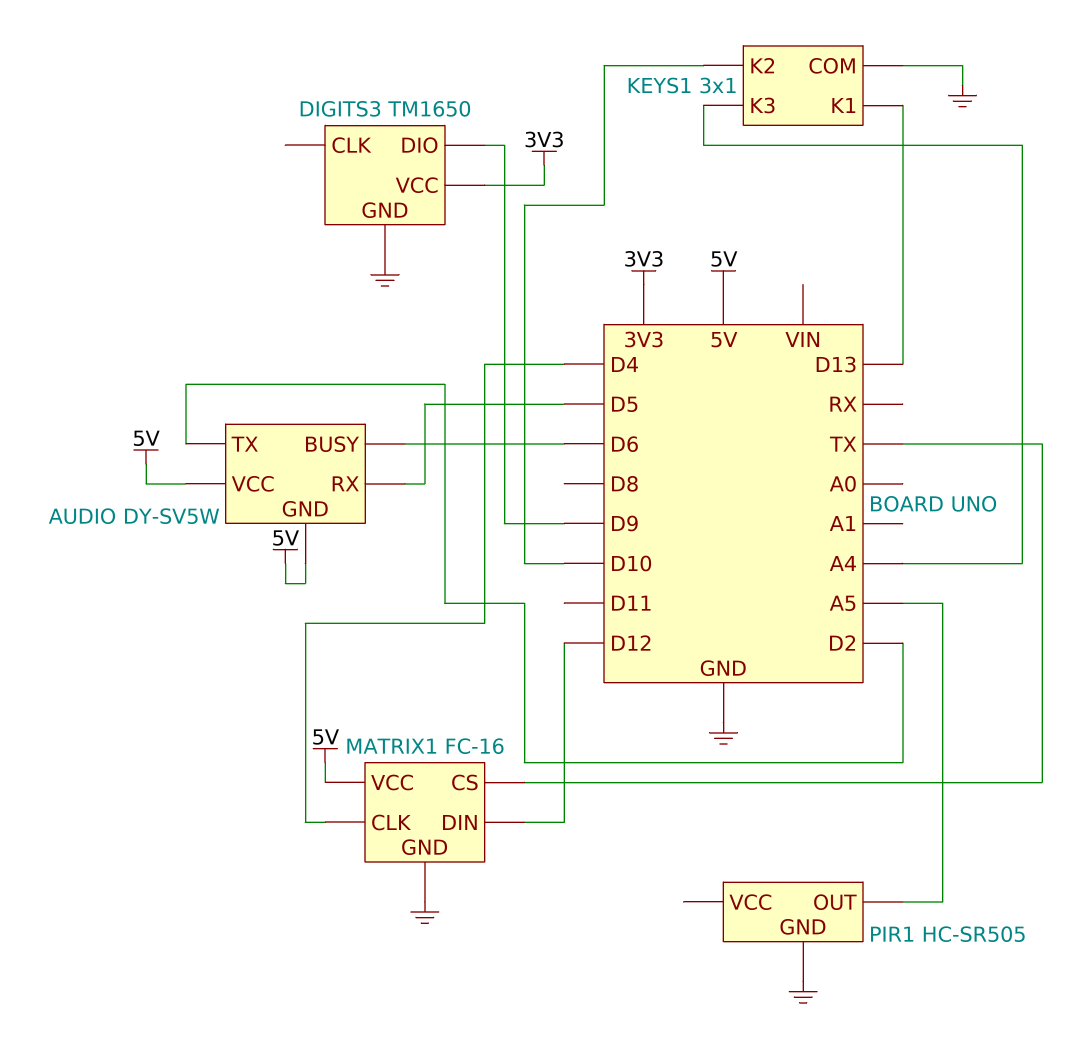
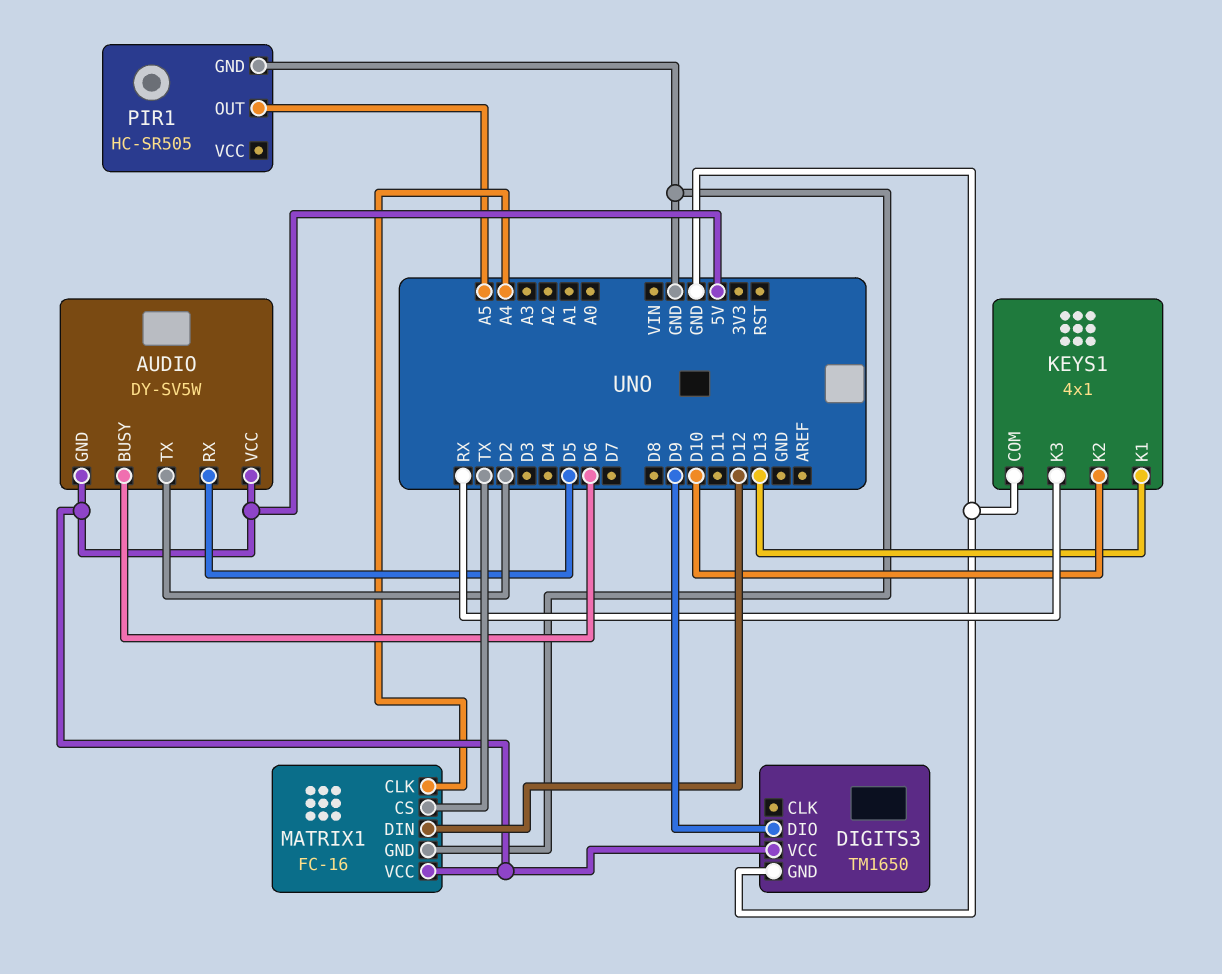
DIGITS3 pin VCC: 3V3 -> 5V
KEYS1: 3x1 -> 4x1
KEYS1 pin K3: A4 -> RX
MATRIX1 pin CLK: D4 -> A4

